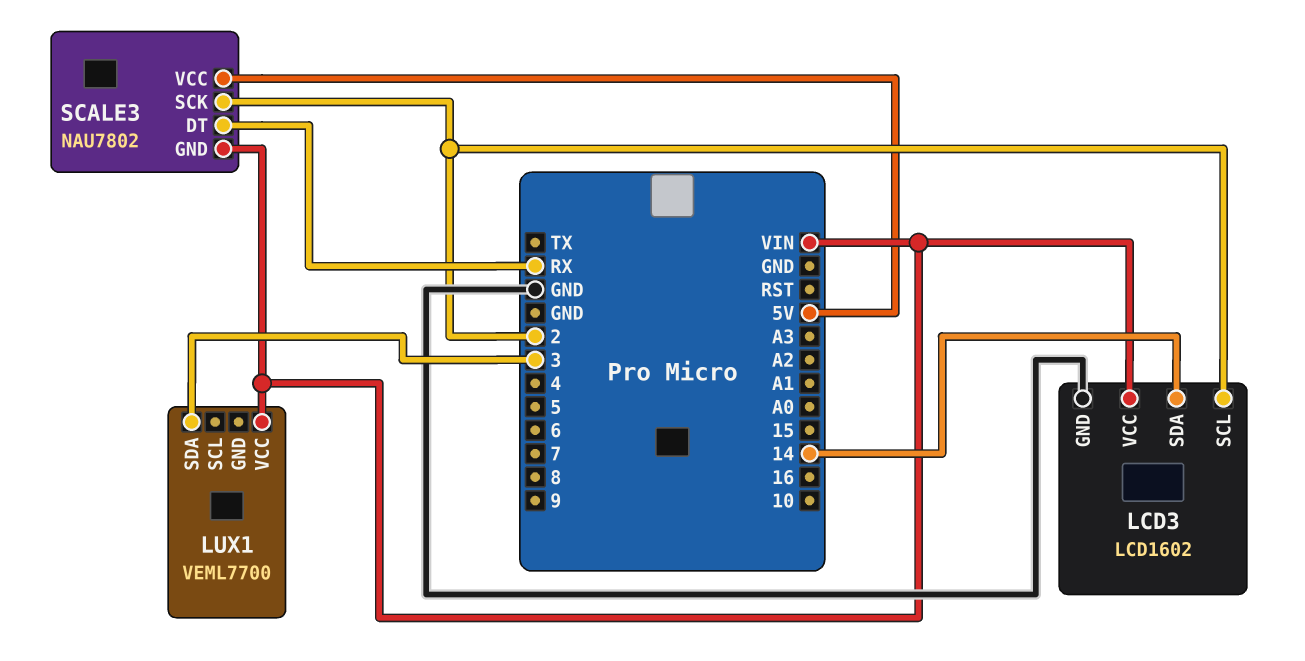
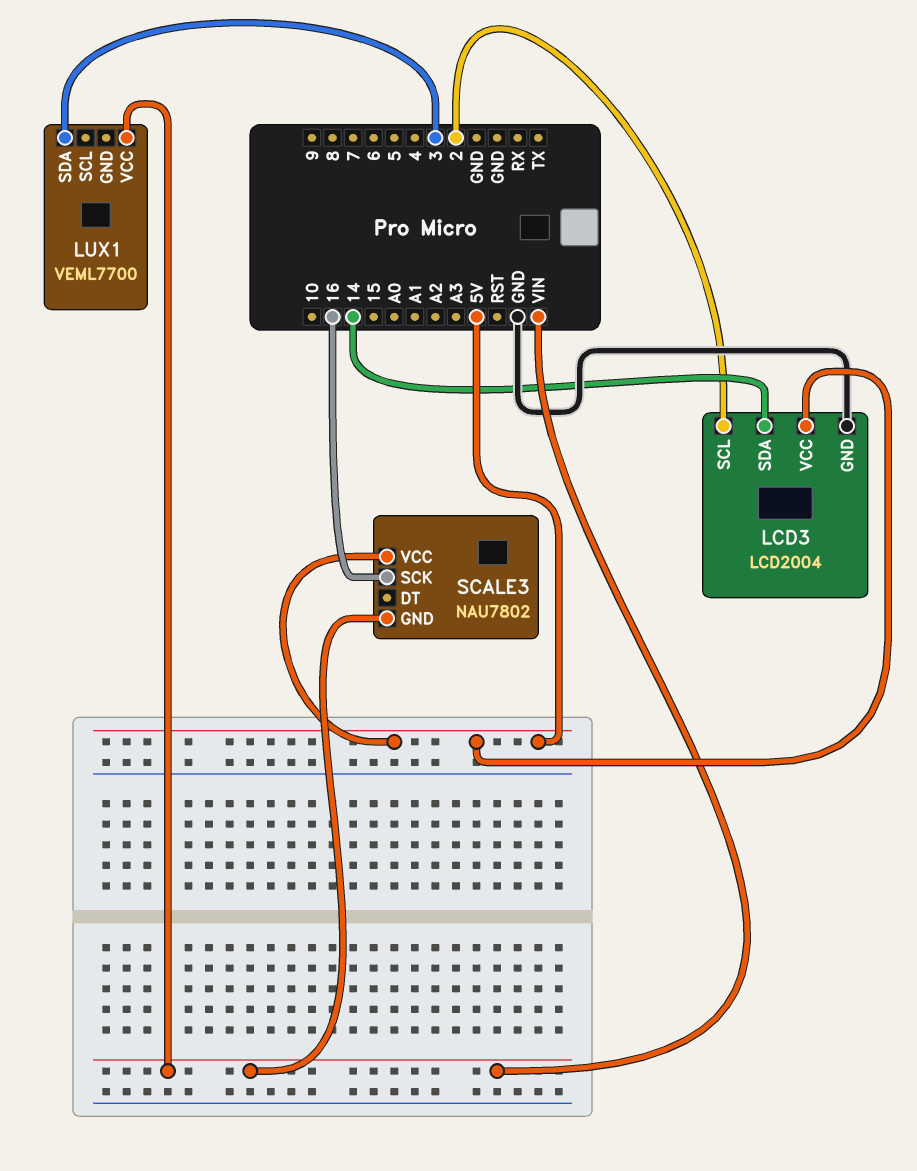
LCD3: LCD1602 -> LCD2004
LCD3 pin VCC: VIN -> 5V
SCALE3 pin DT: RX -> none
SCALE3 pin SCK: 2 -> 16

